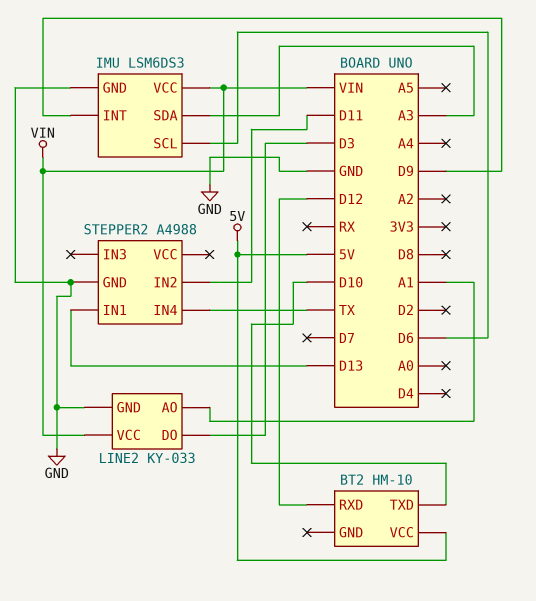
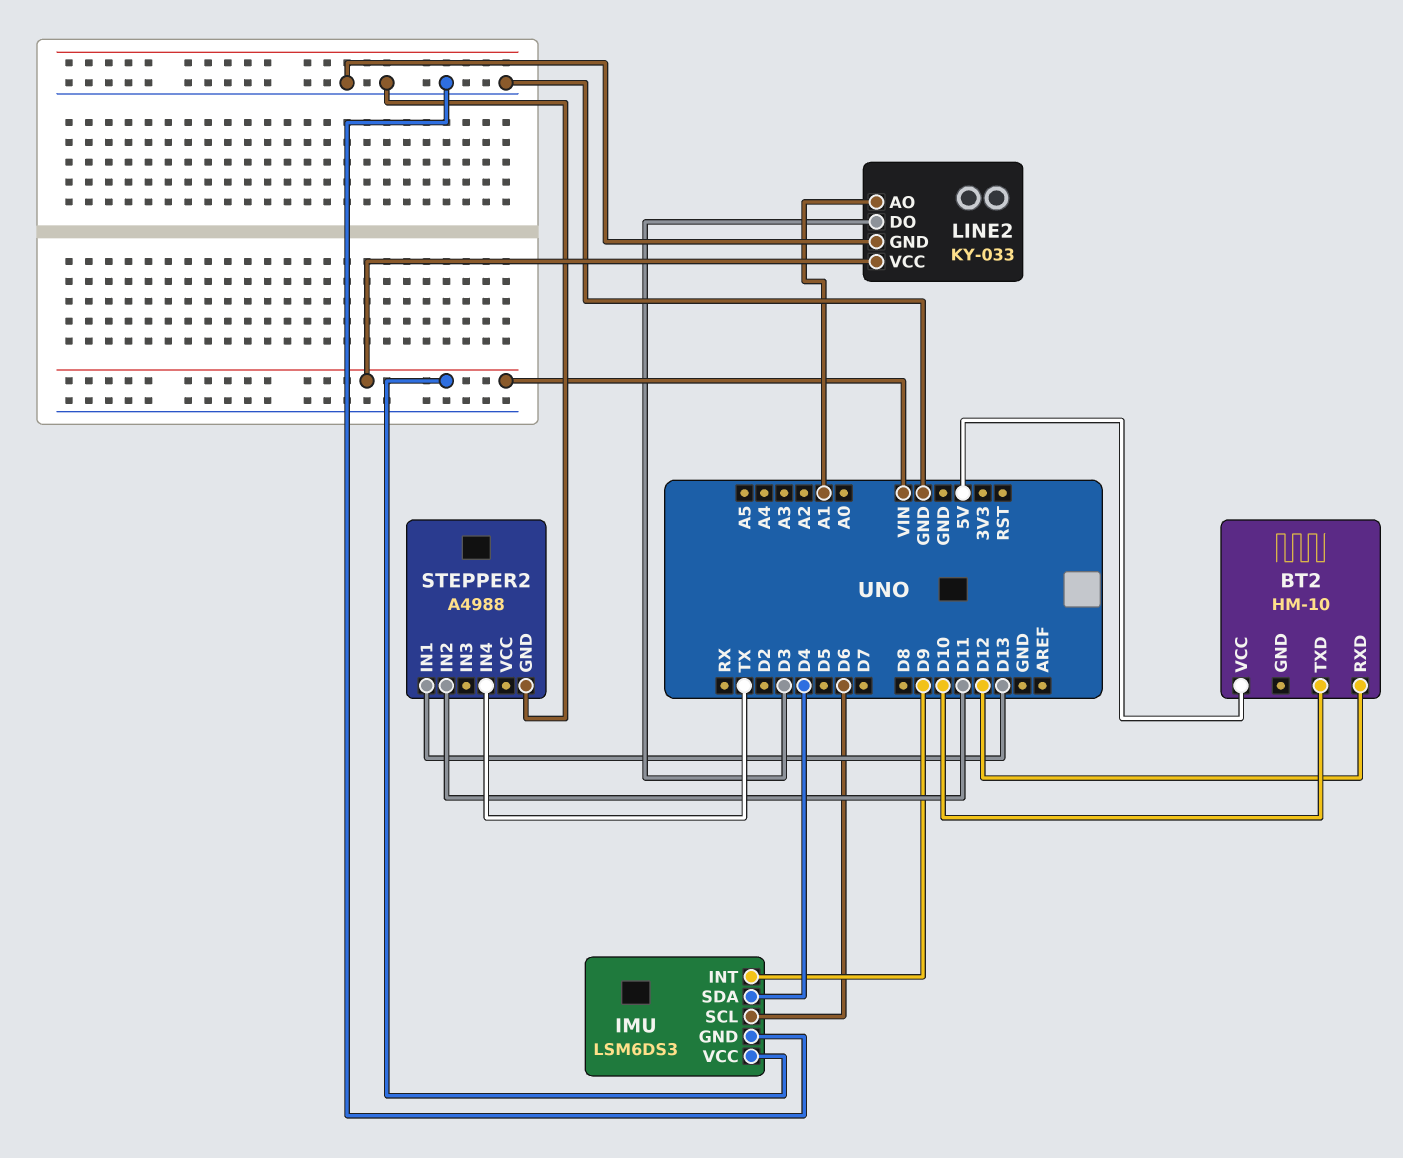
IMU pin SDA: A3 -> D4

